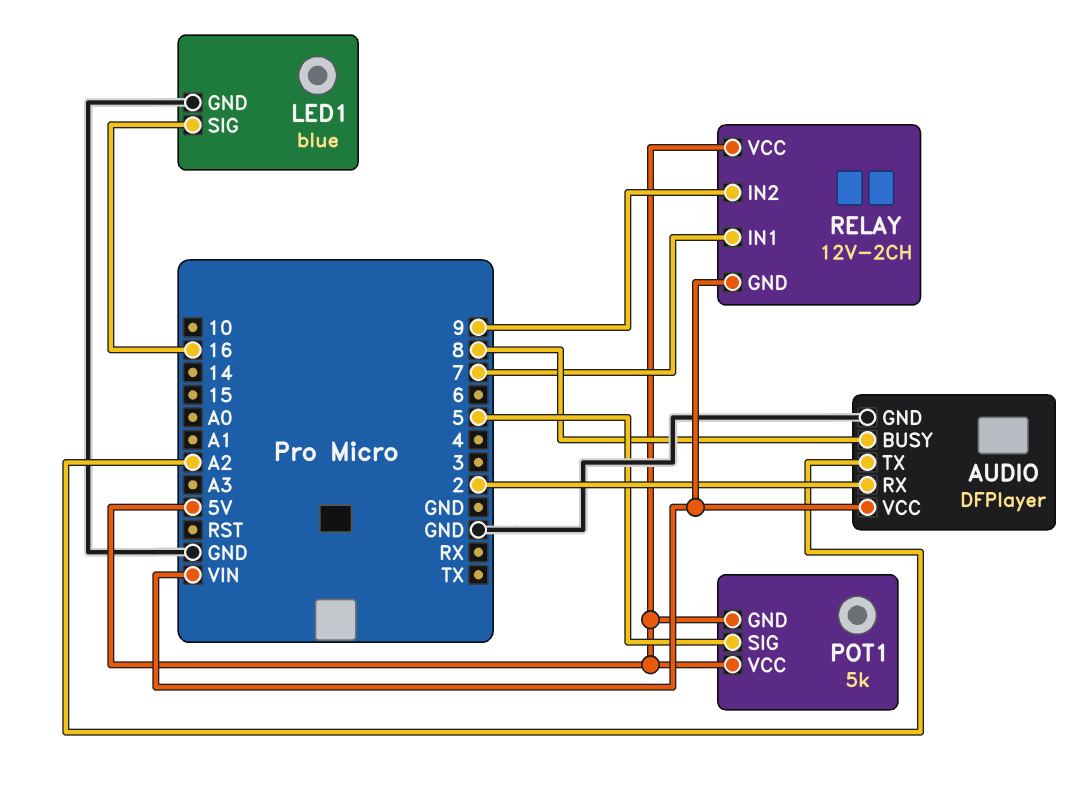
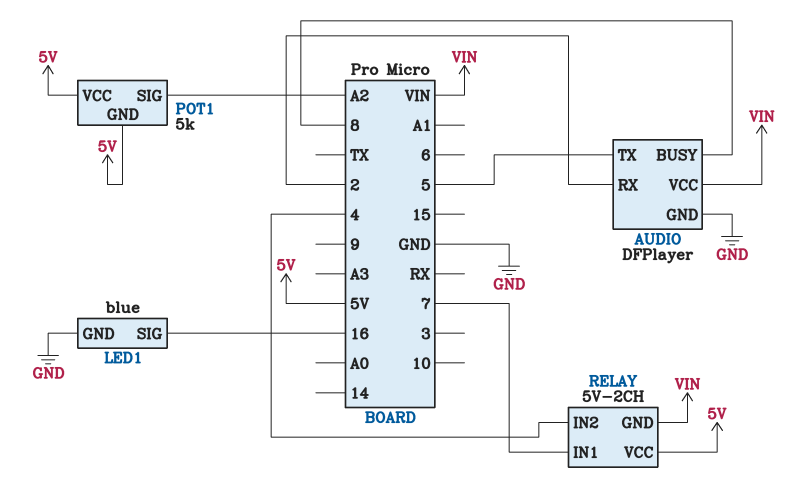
AUDIO pin TX: A2 -> 5
POT1 pin SIG: 5 -> A2
RELAY: 12V-2CH -> 5V-2CH
RELAY pin IN2: 9 -> 4

